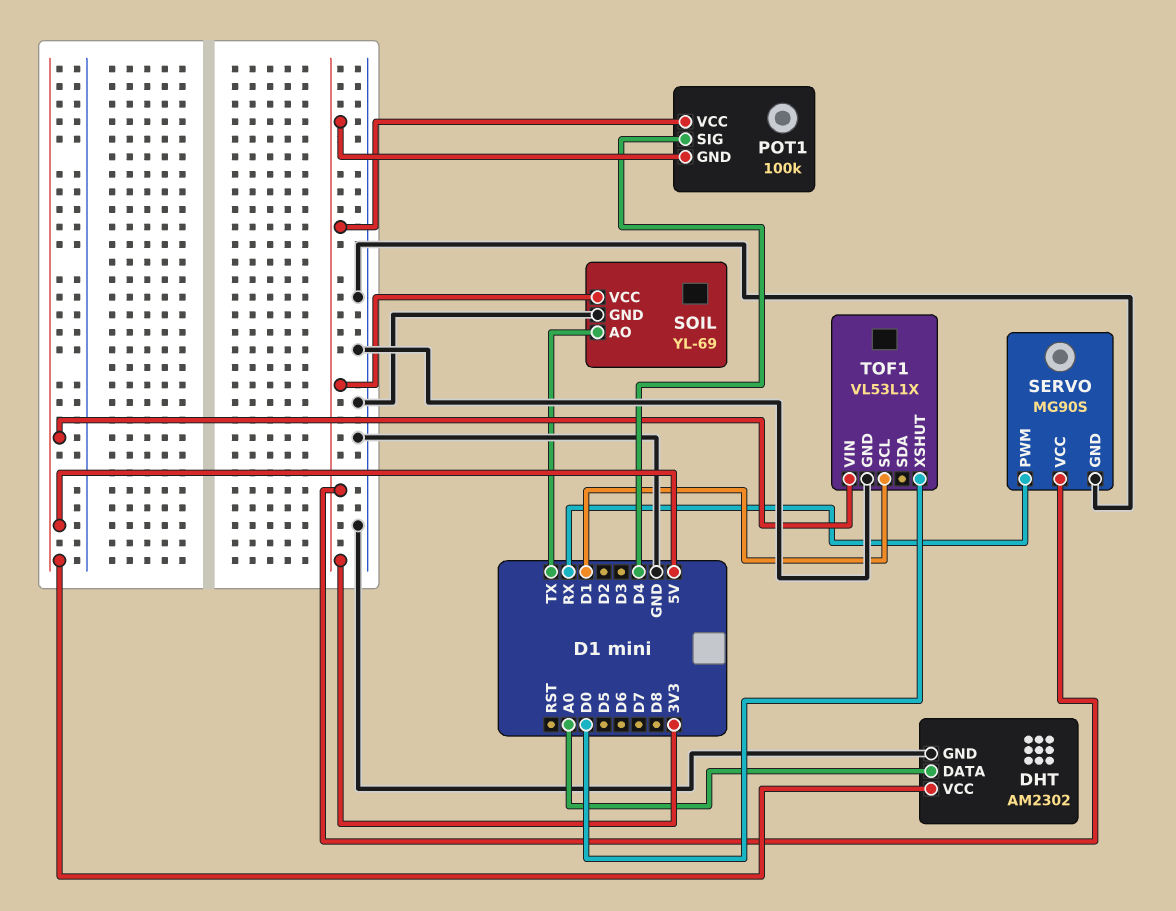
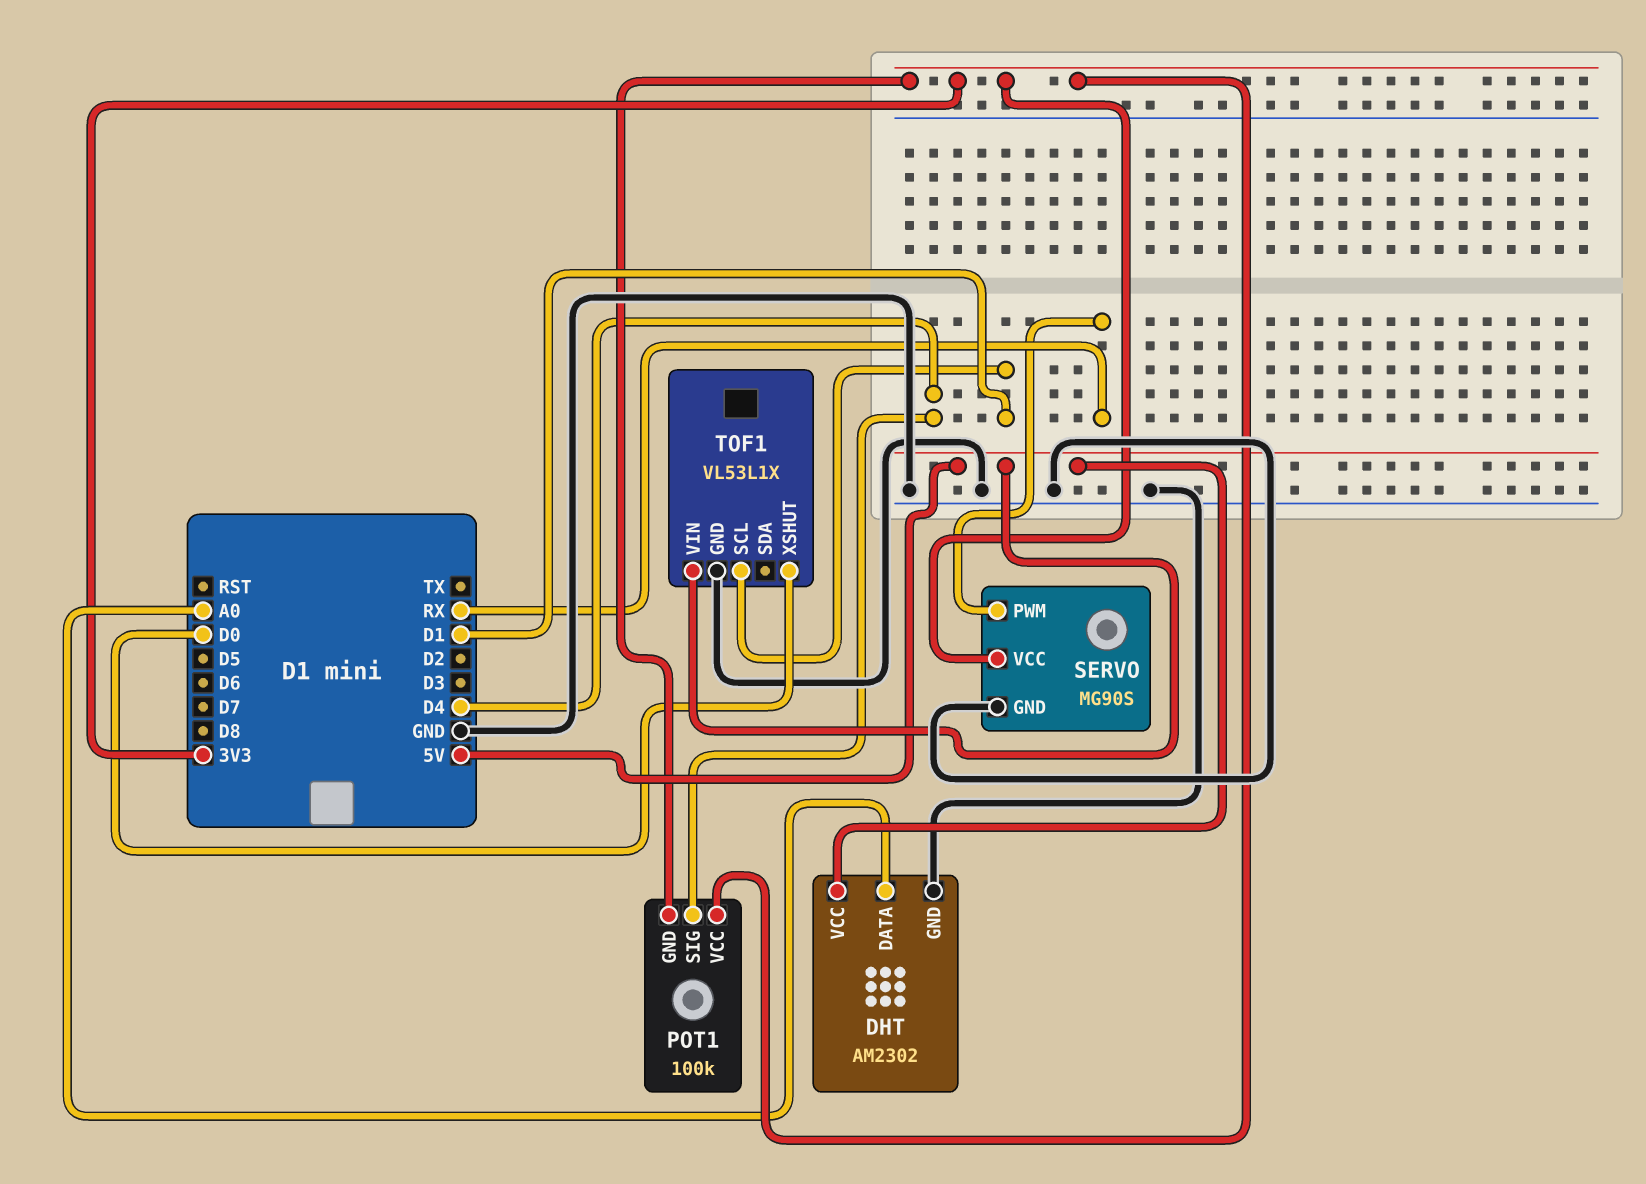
SOIL: YL-69 -> none
SOIL pin AO: TX -> none
SOIL pin GND: GND -> none
SOIL pin VCC: 3V3 -> none

